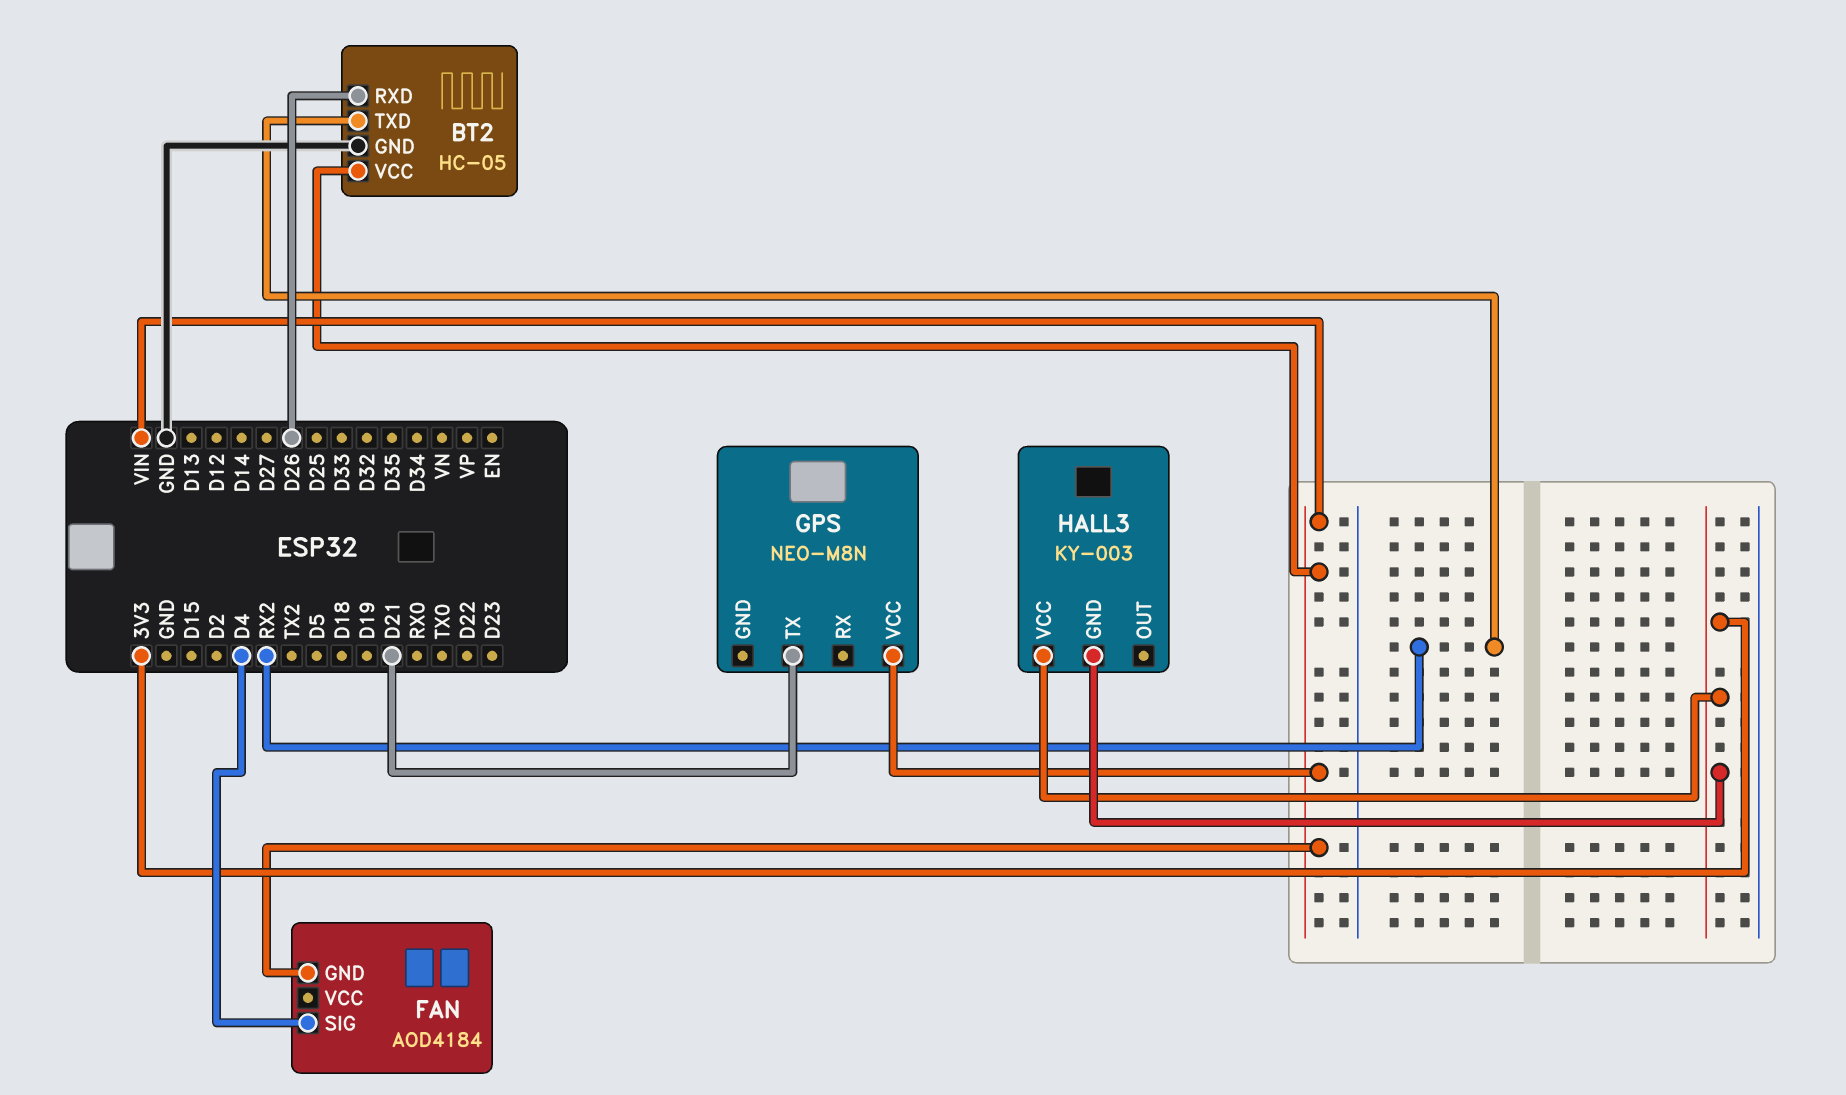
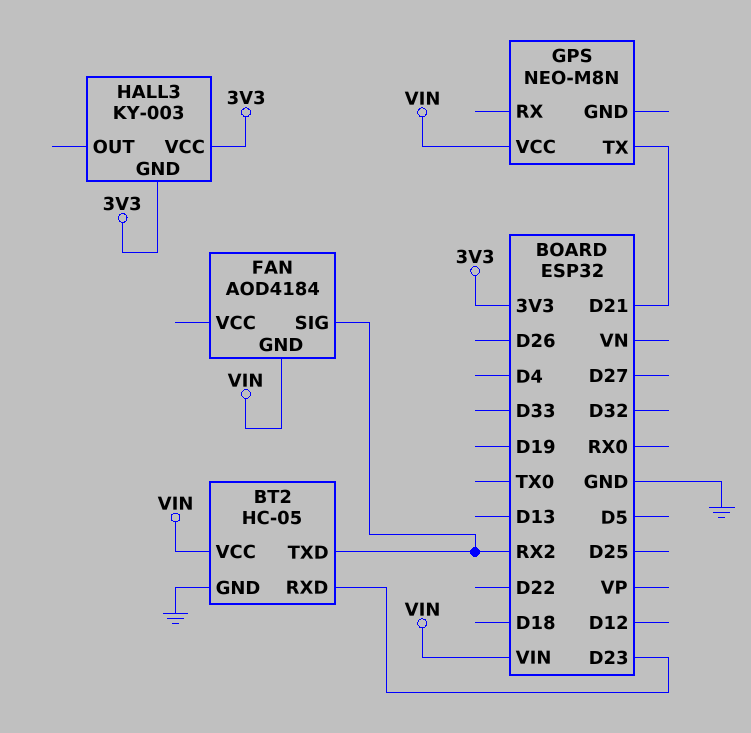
BT2 pin RXD: D26 -> D23
FAN pin SIG: D4 -> RX2

